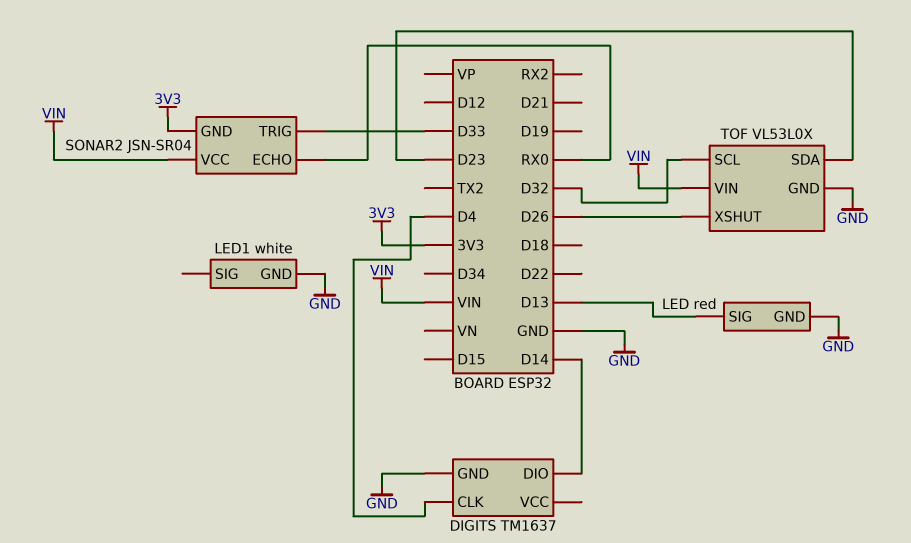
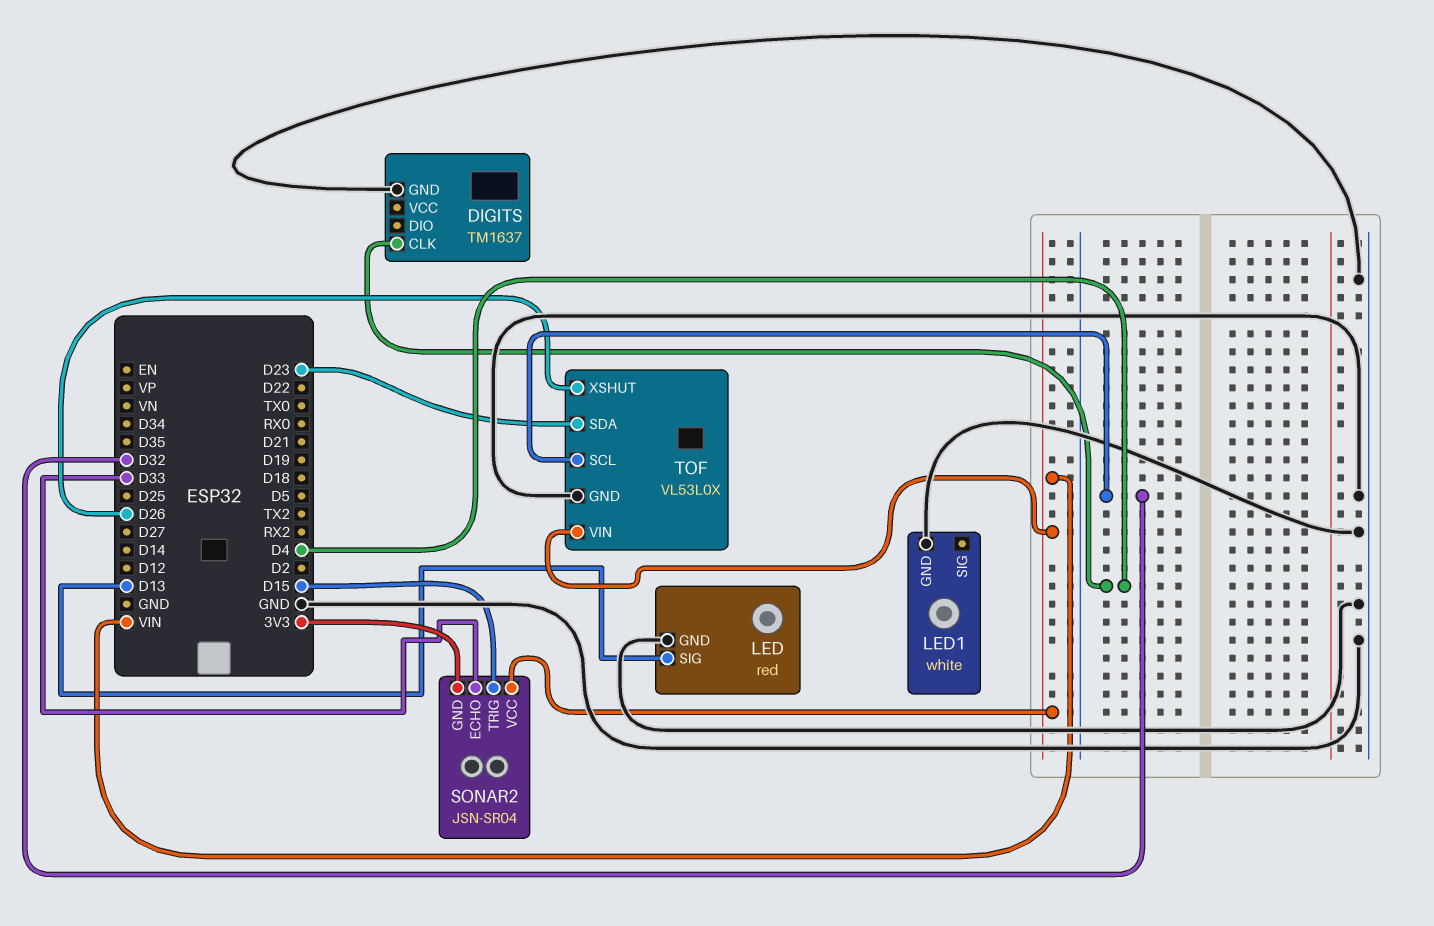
DIGITS pin DIO: D14 -> none
SONAR2 pin ECHO: RX0 -> D33
SONAR2 pin TRIG: D33 -> D15

